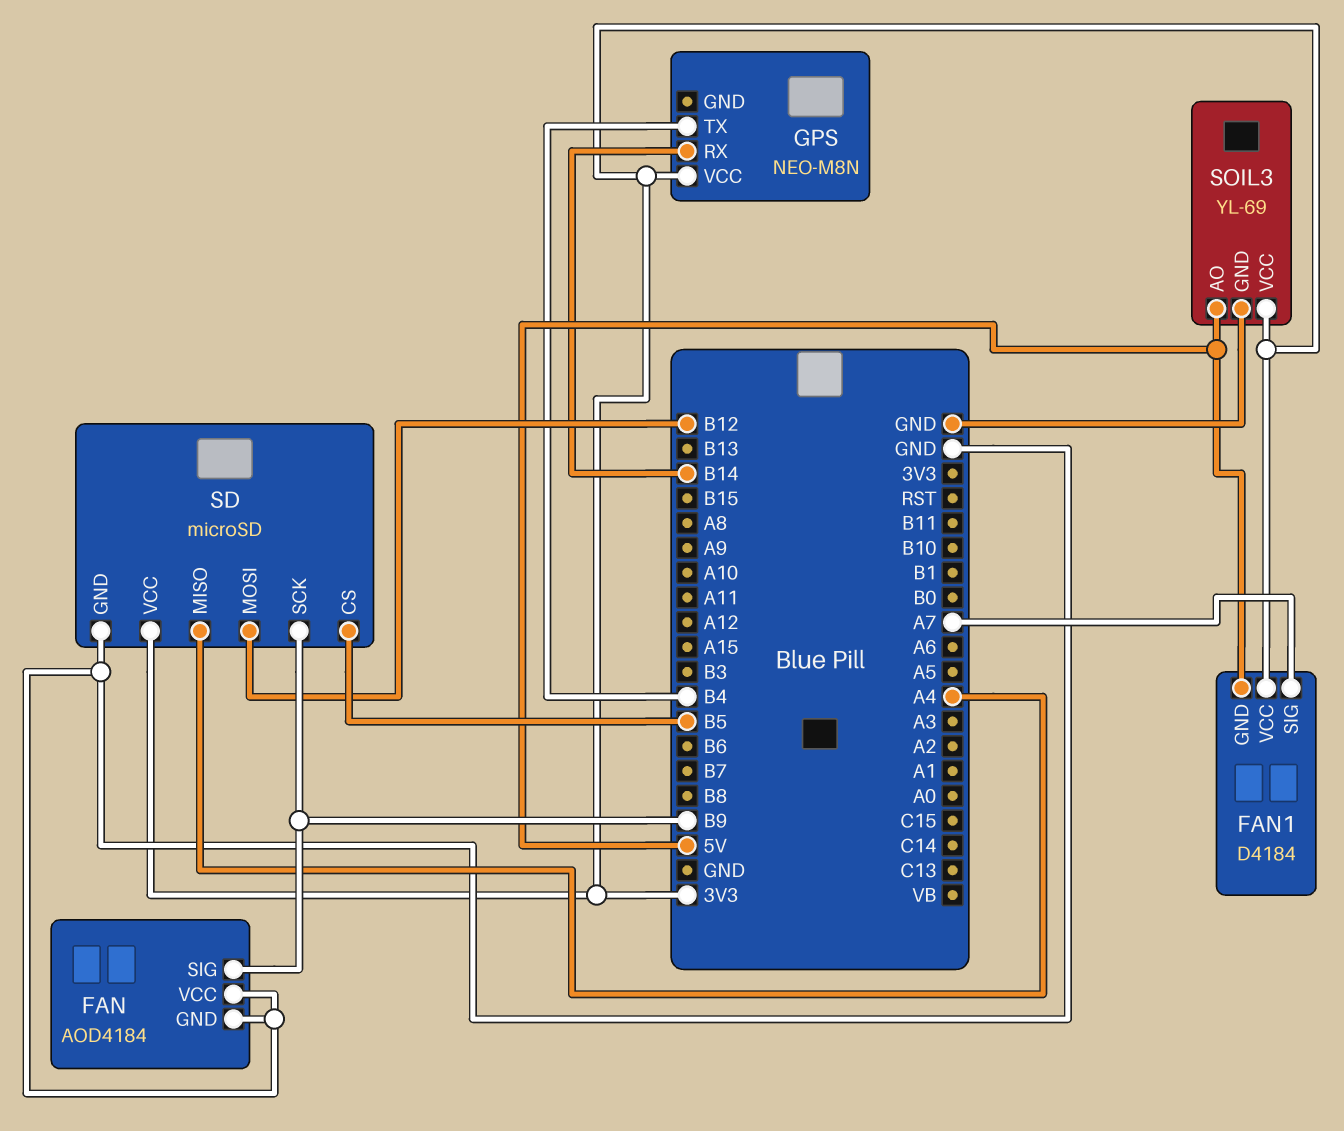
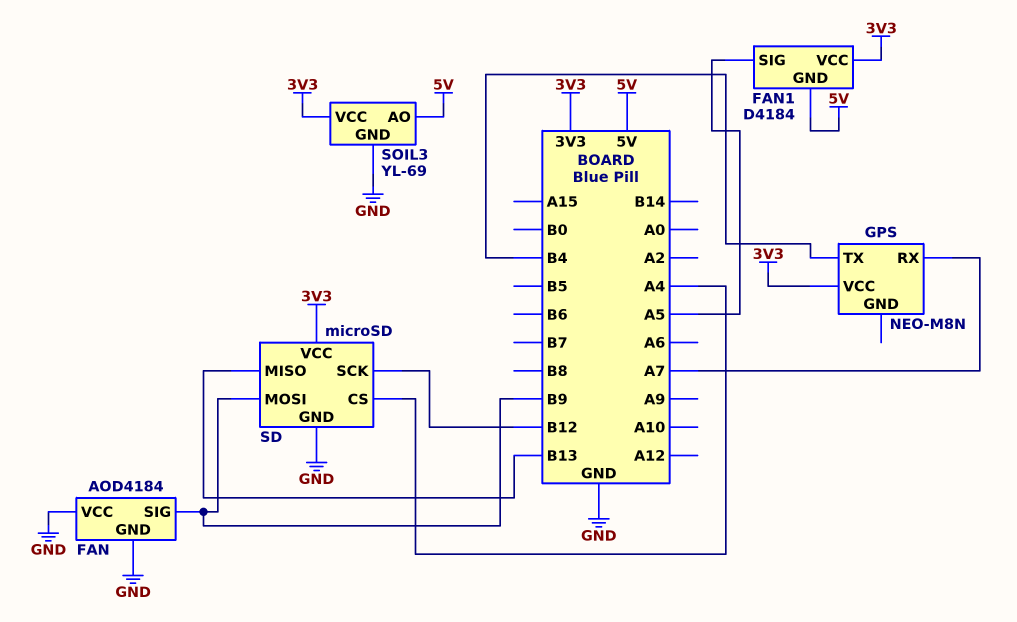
FAN1 pin SIG: A7 -> A5
GPS pin RX: B14 -> A7
SD pin CS: B5 -> A4
SD pin MISO: A4 -> B13
SD pin MOSI: B12 -> B9
SD pin SCK: B9 -> B12

